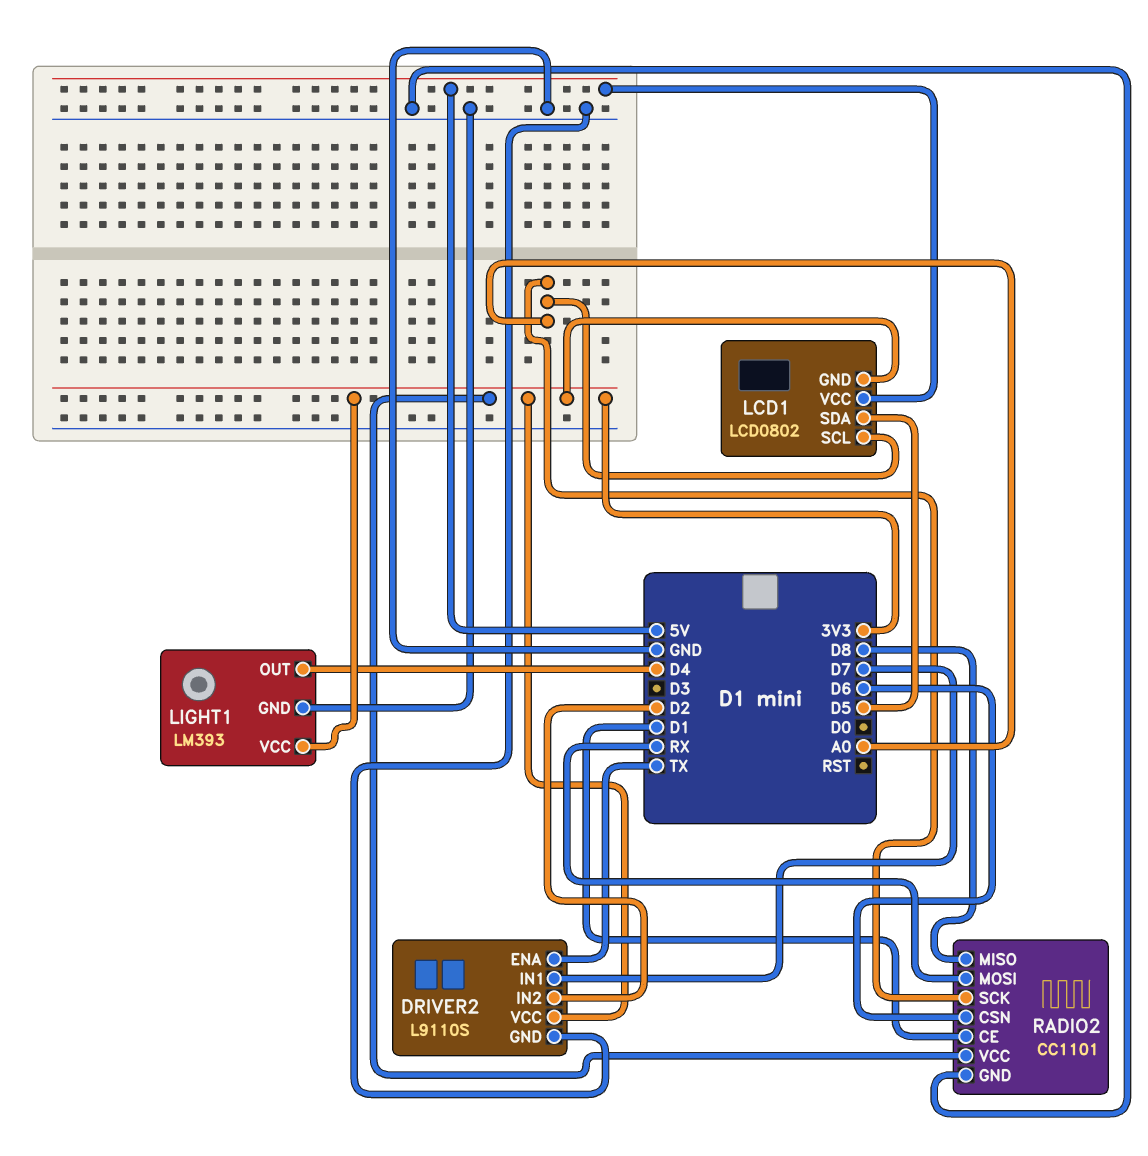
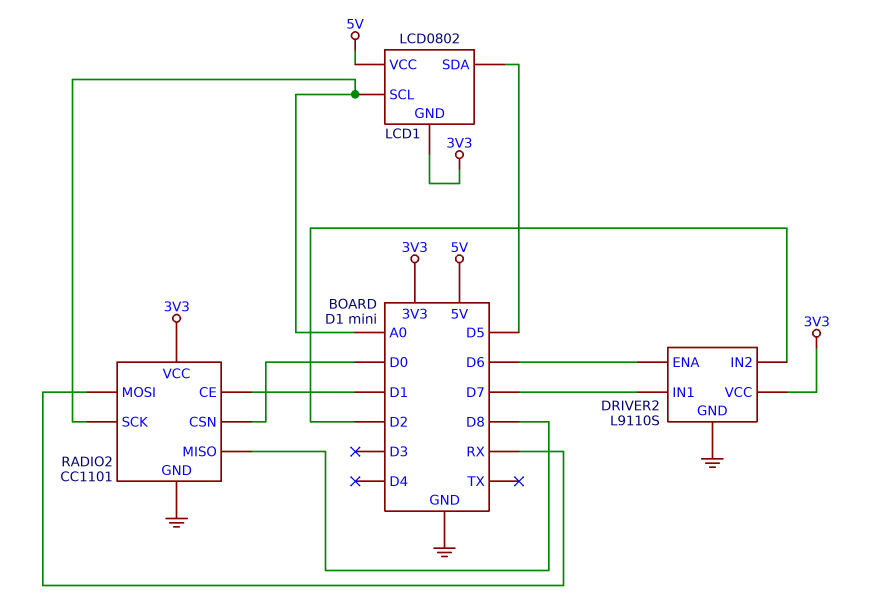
DRIVER2 pin ENA: TX -> D6
LIGHT1: LM393 -> none
LIGHT1 pin GND: GND -> none
LIGHT1 pin OUT: D4 -> none
LIGHT1 pin VCC: 3V3 -> none
RADIO2 pin CSN: D6 -> D0

